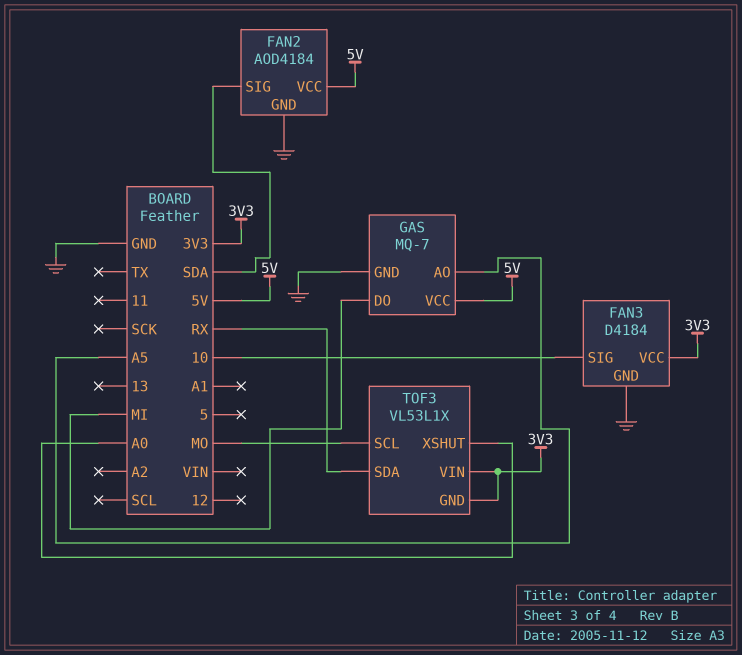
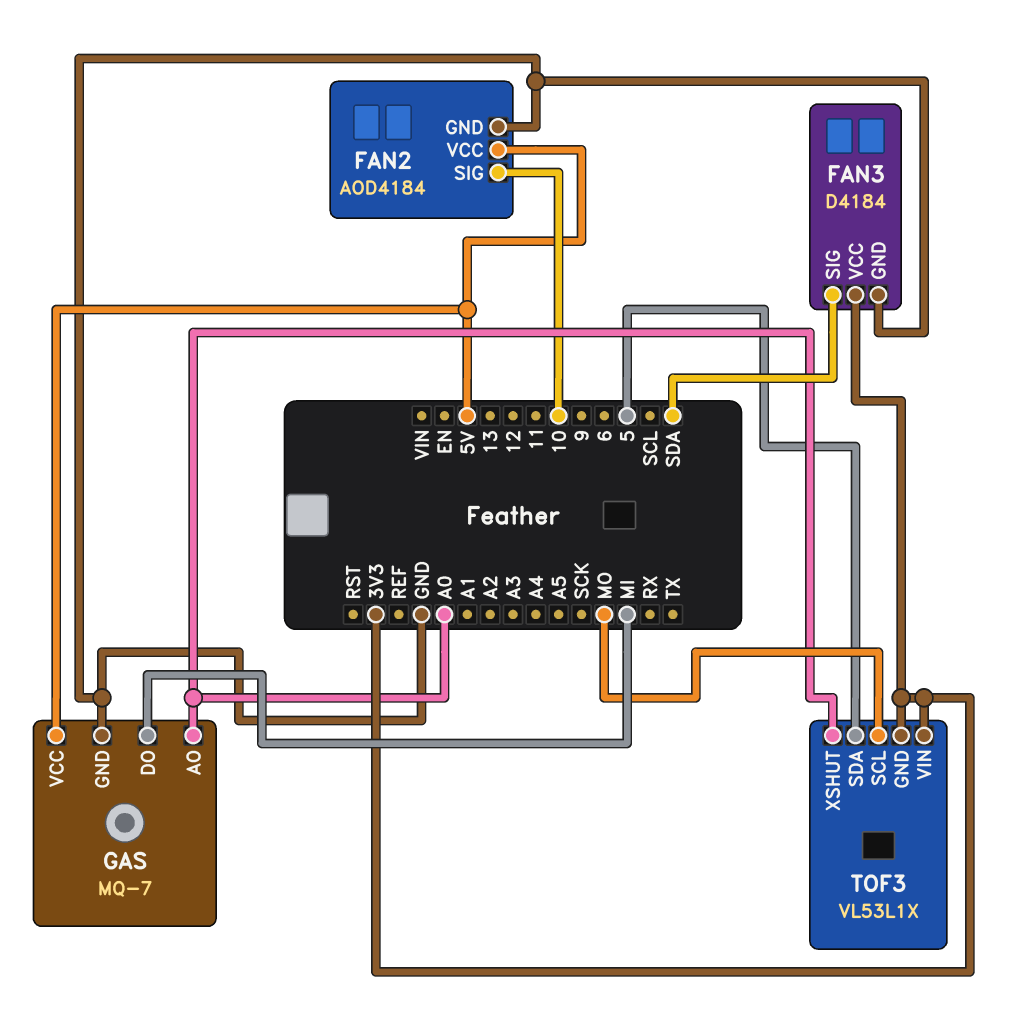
FAN2 pin SIG: SDA -> 10
FAN3 pin SIG: 10 -> SDA
GAS pin AO: A5 -> A0
TOF3 pin SDA: RX -> 5

